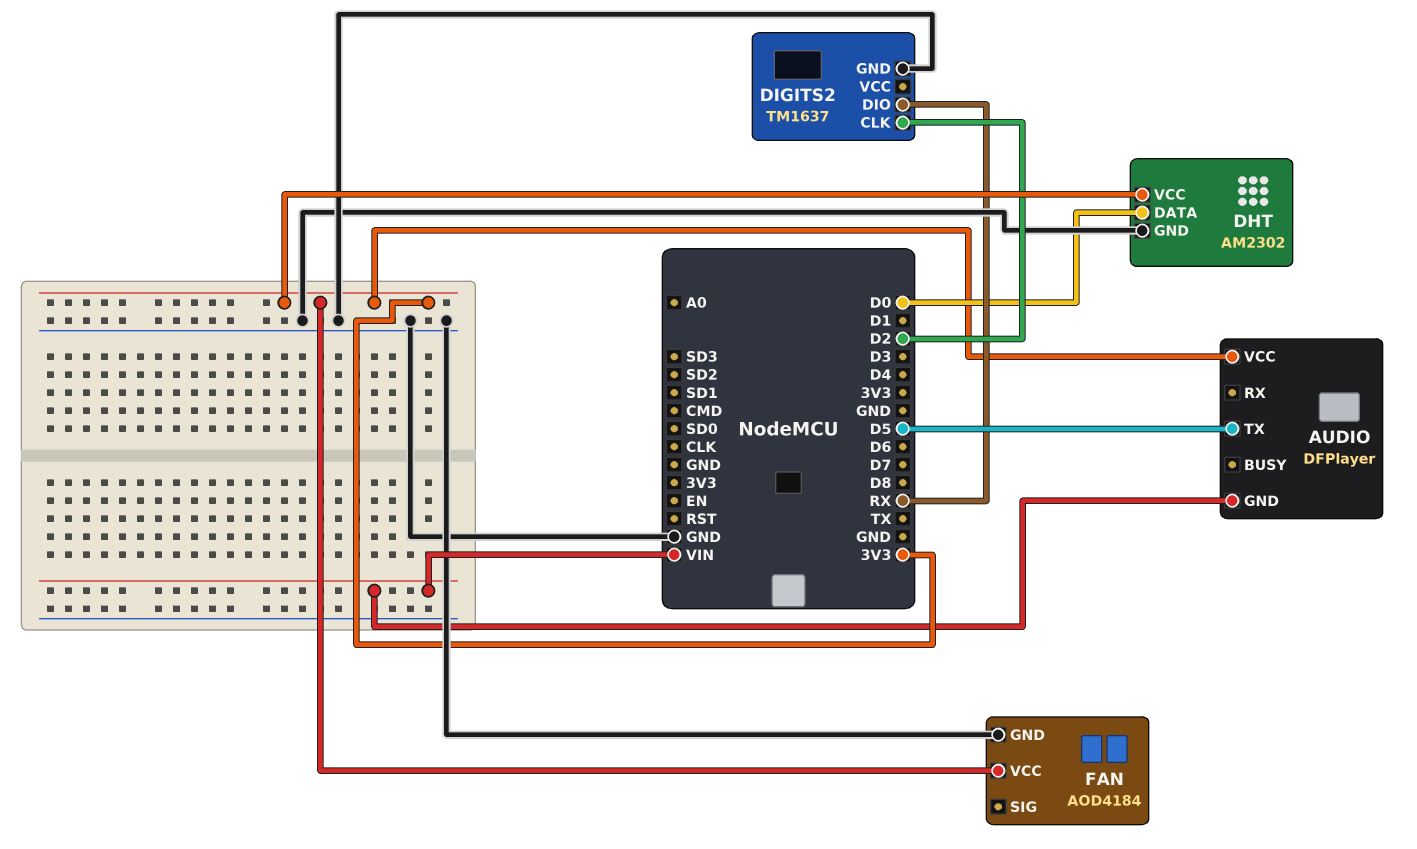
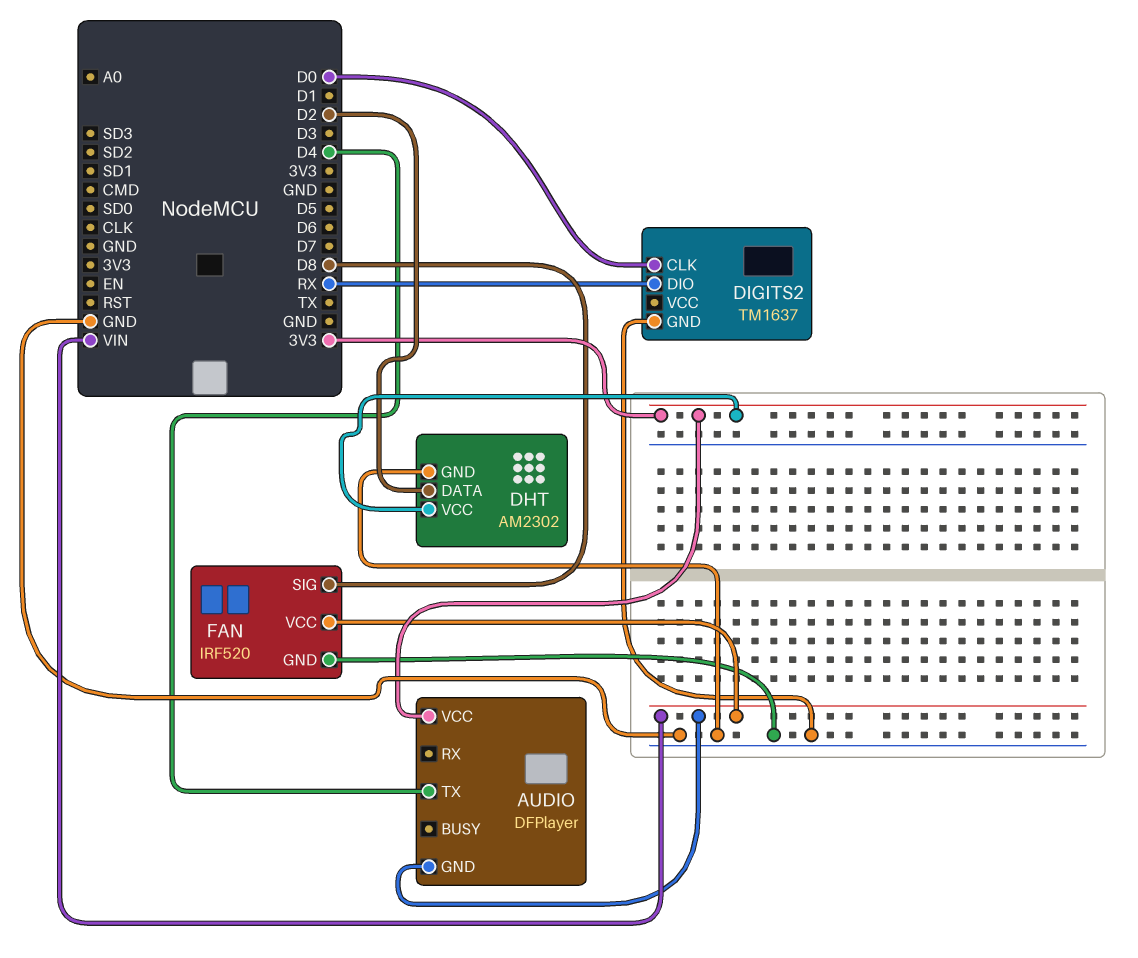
AUDIO pin TX: D5 -> D4
DHT pin DATA: D0 -> D2
DIGITS2 pin CLK: D2 -> D0
FAN: AOD4184 -> IRF520
FAN pin SIG: none -> D8
FAN pin VCC: 3V3 -> VIN

